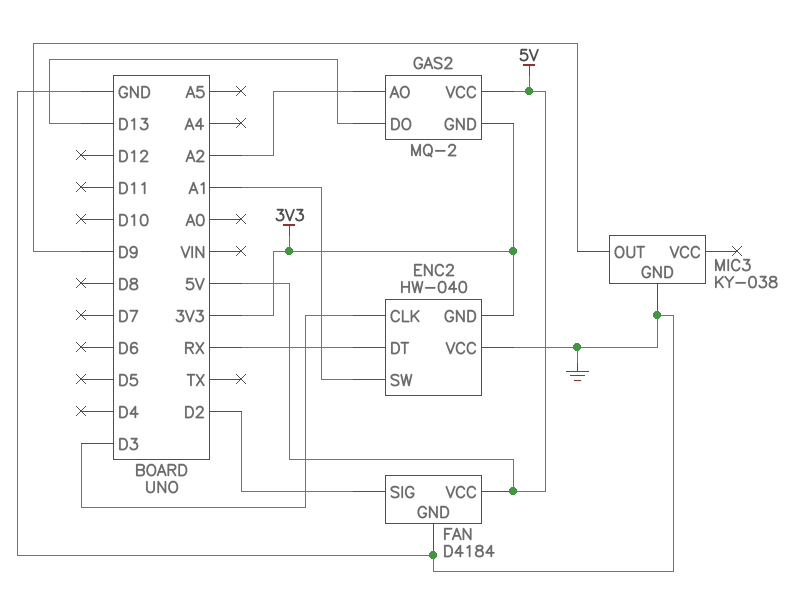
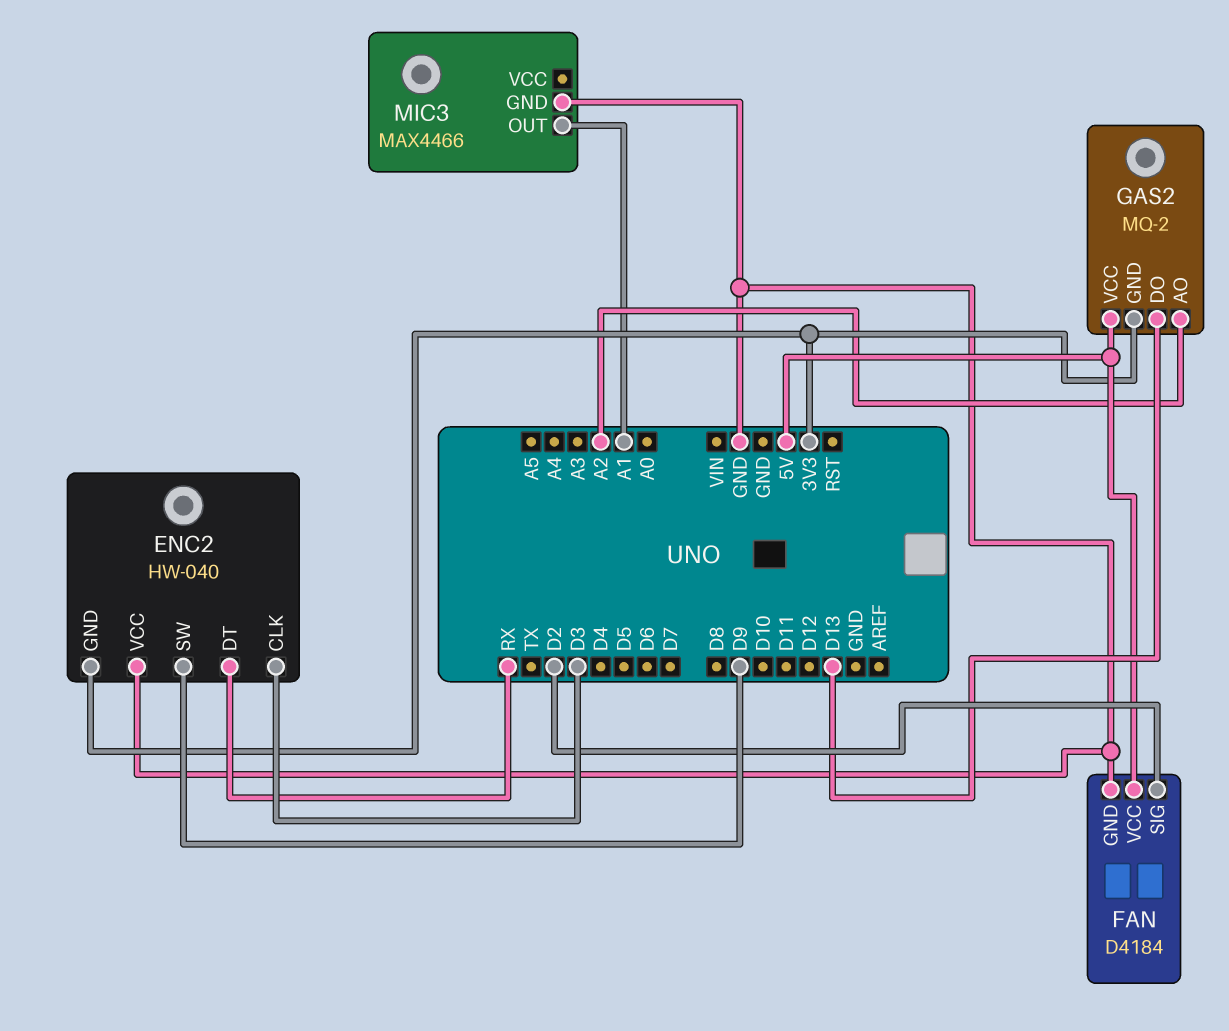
ENC2 pin SW: A1 -> D9
MIC3: KY-038 -> MAX4466
MIC3 pin OUT: D9 -> A1

